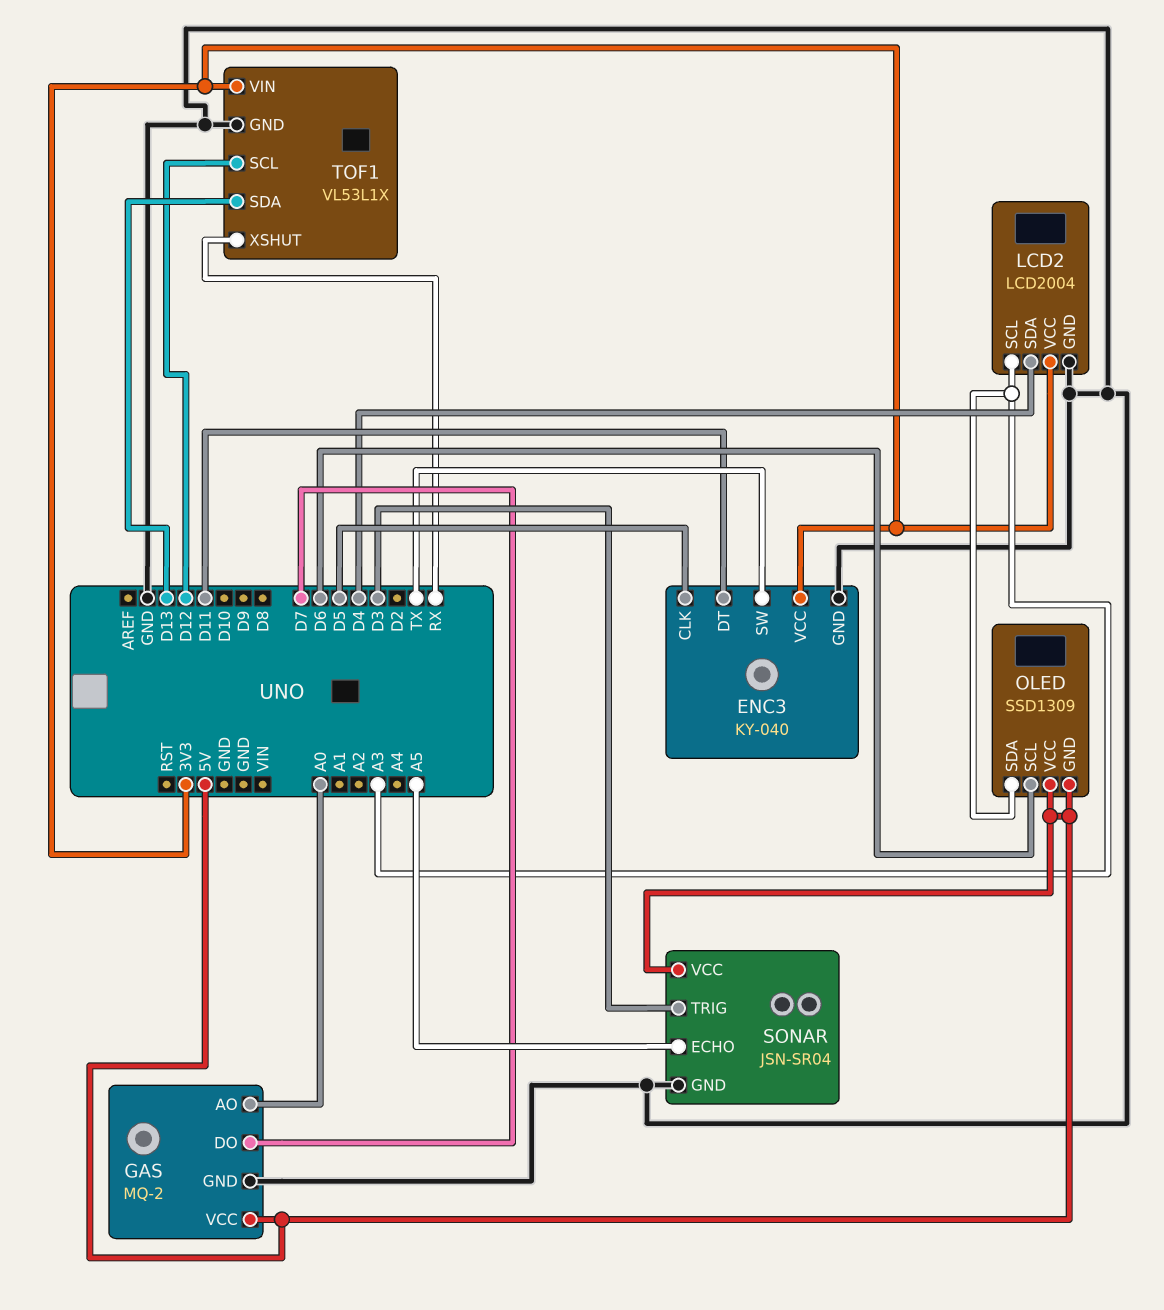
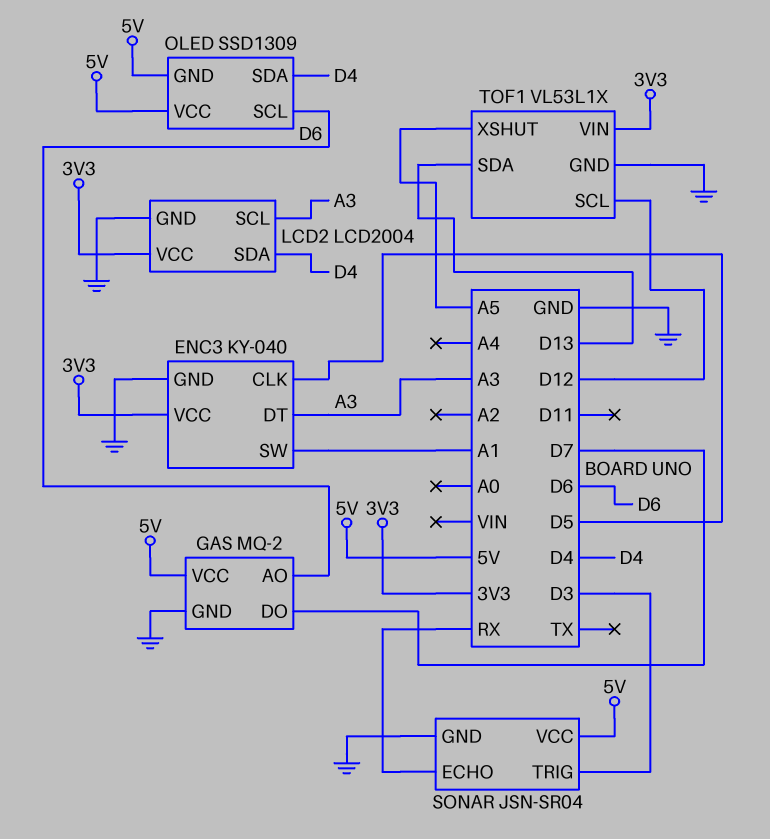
ENC3 pin DT: D11 -> A3
ENC3 pin SW: TX -> A1
GAS pin AO: A0 -> D6
OLED pin SDA: A3 -> D4
SONAR pin ECHO: A5 -> RX
TOF1 pin XSHUT: RX -> A5

